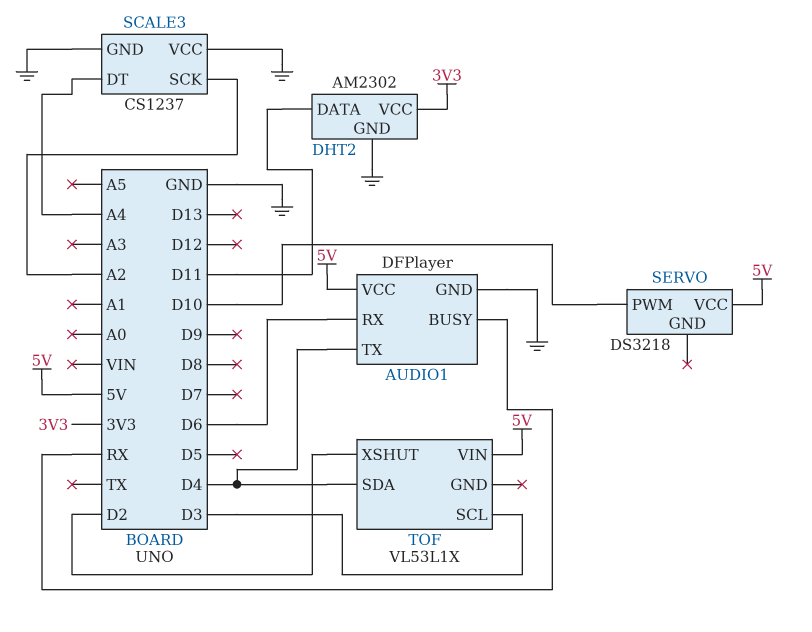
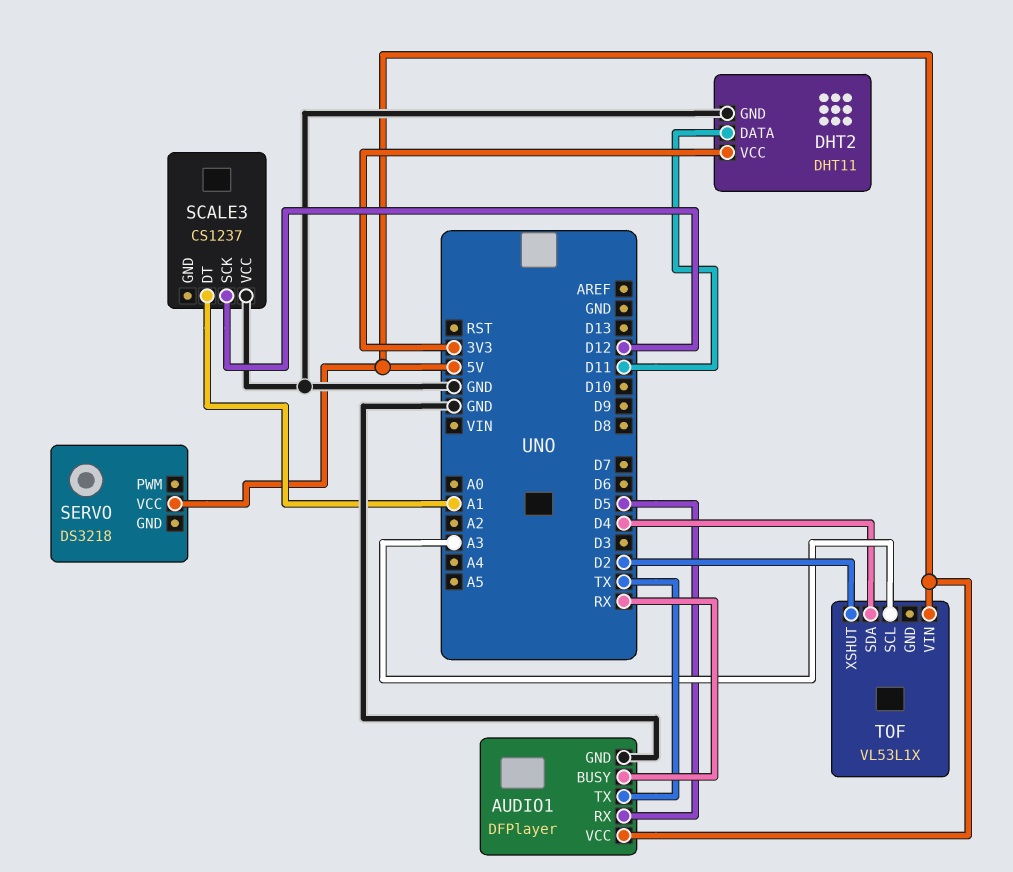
AUDIO1 pin RX: D6 -> D5
AUDIO1 pin TX: D4 -> TX
DHT2: AM2302 -> DHT11
SCALE3 pin DT: A4 -> A1
SCALE3 pin GND: GND -> none
SCALE3 pin SCK: A2 -> D12
SERVO pin PWM: D10 -> none
TOF pin SCL: D3 -> A3

